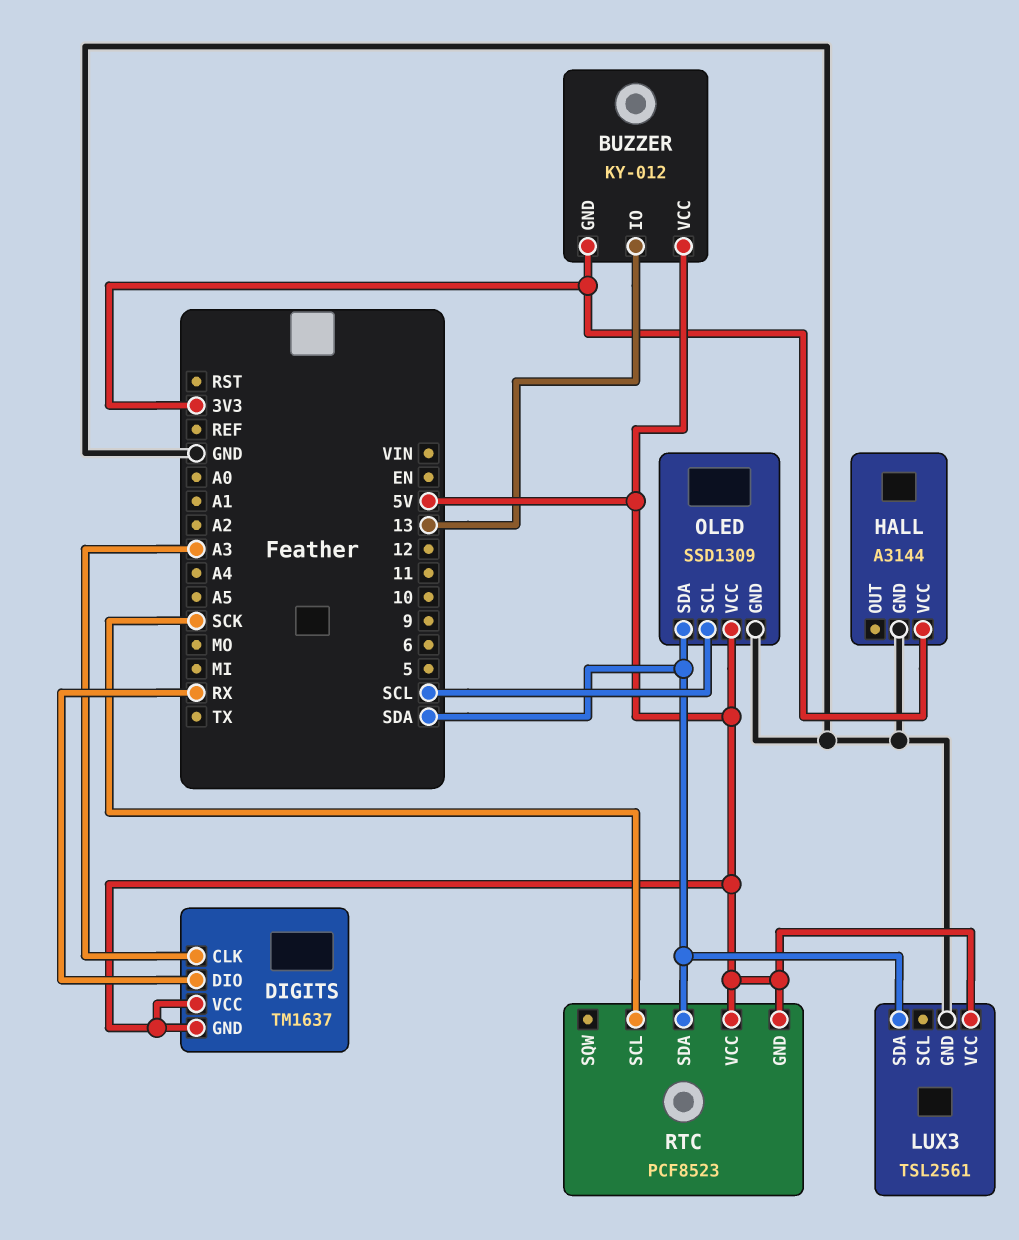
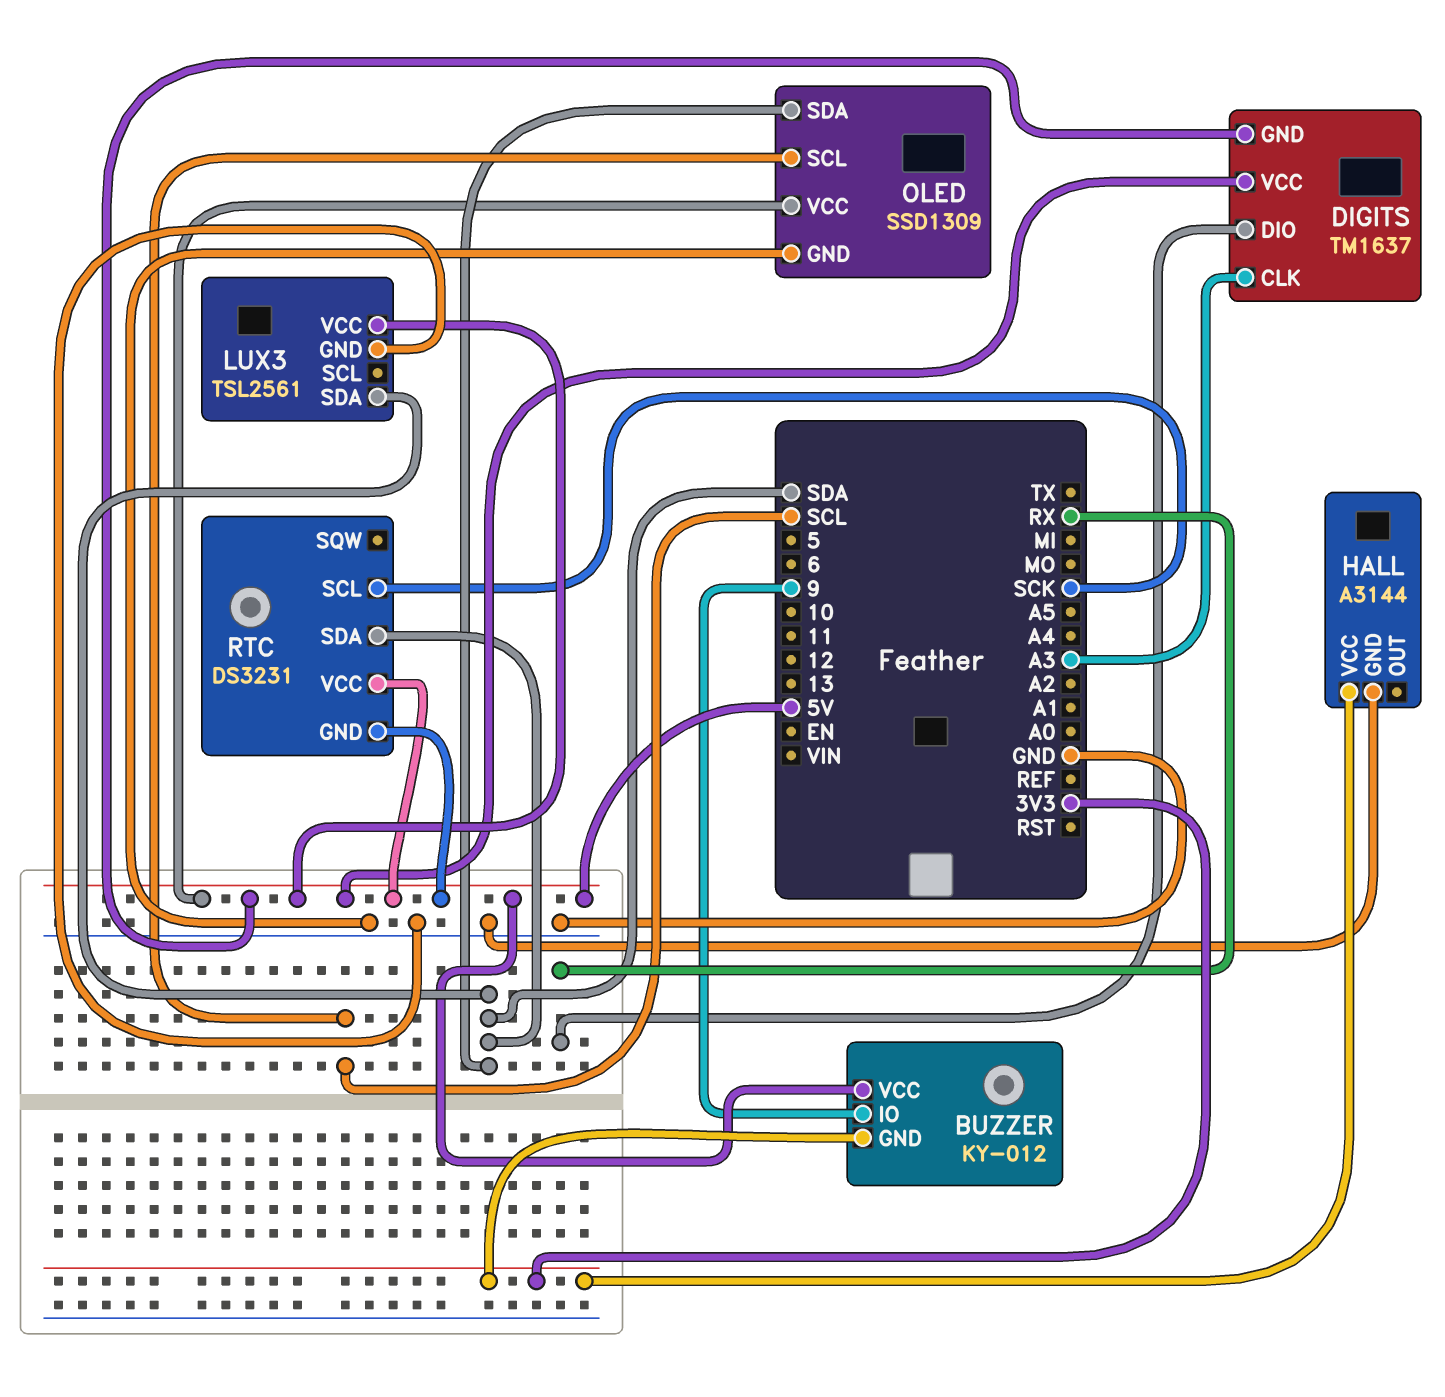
BUZZER pin IO: 13 -> 9
RTC: PCF8523 -> DS3231

